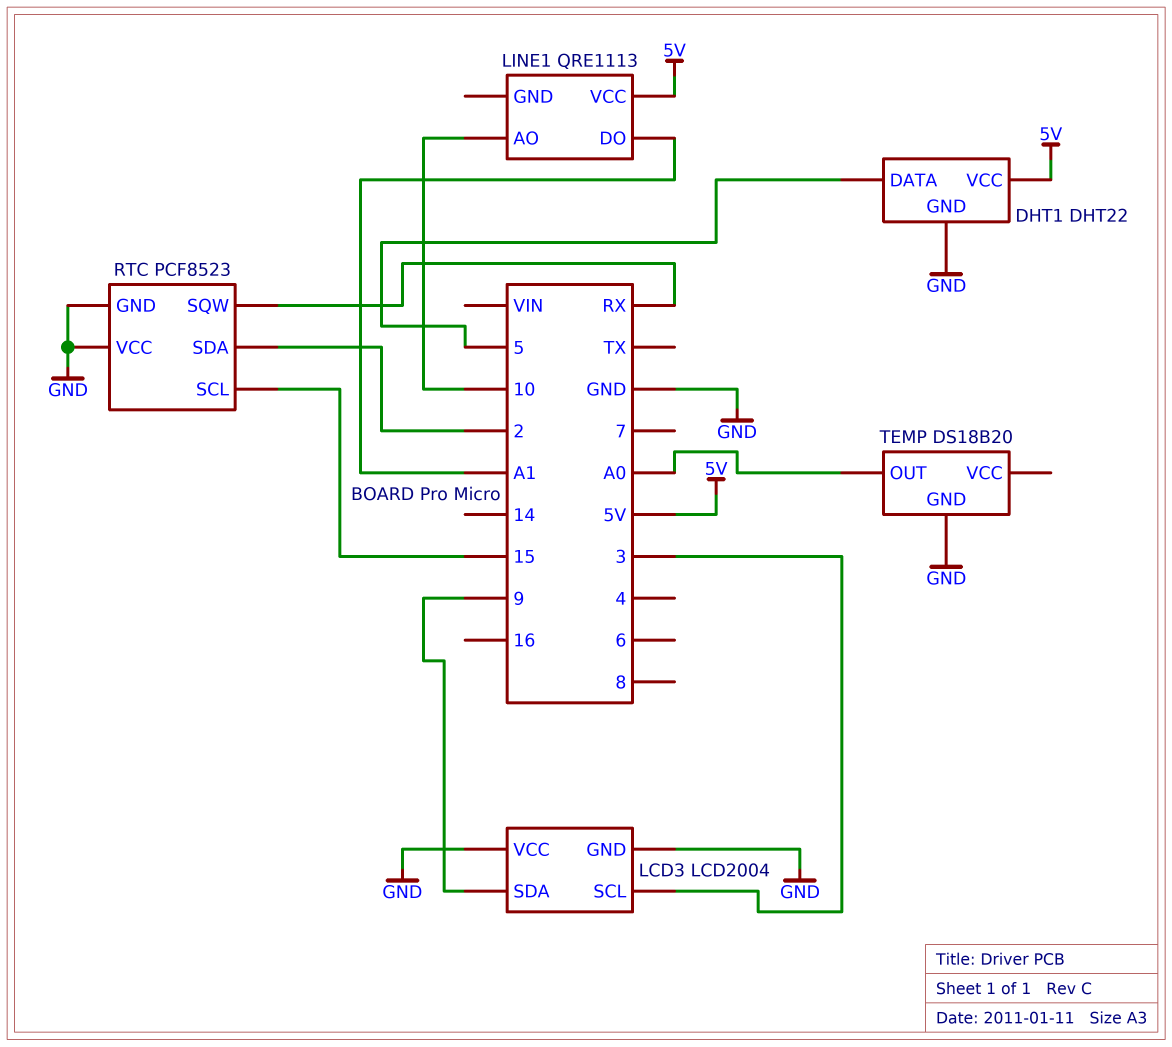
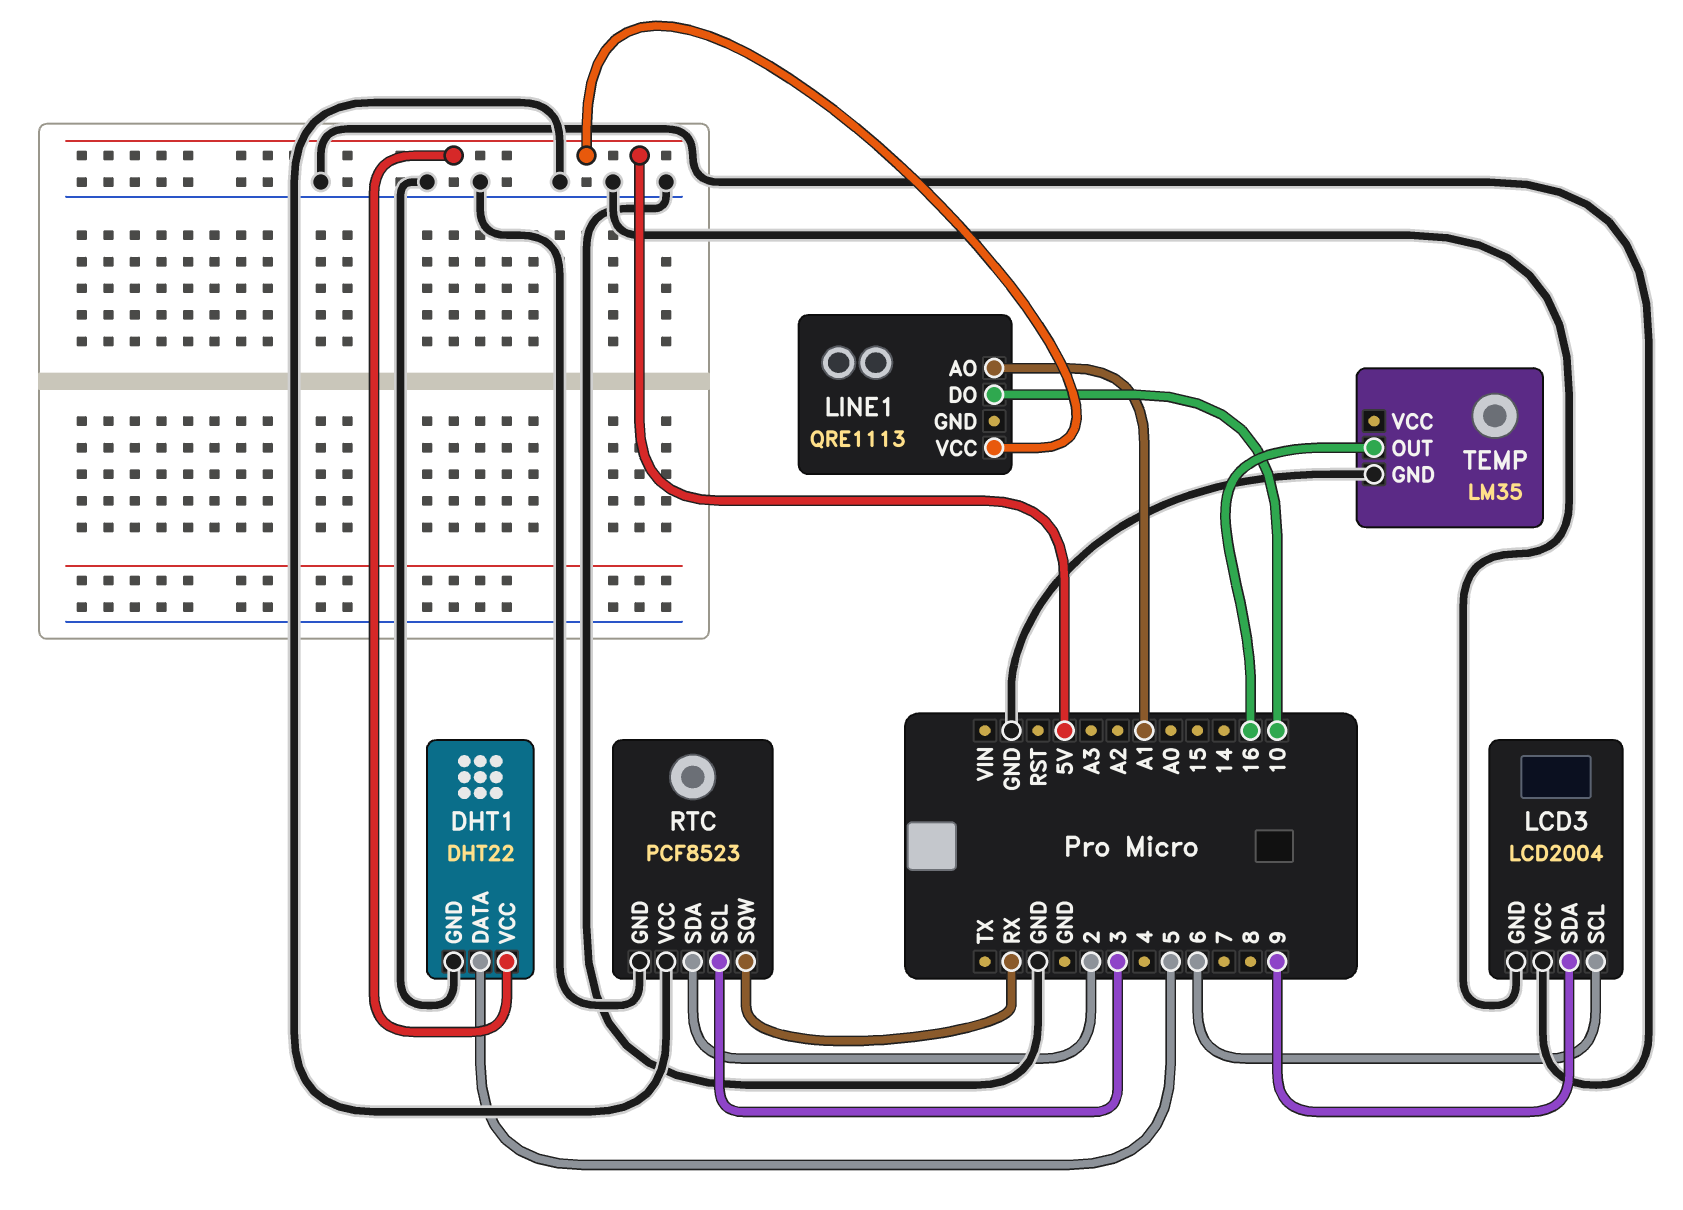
LCD3 pin SCL: 3 -> 6
LINE1 pin AO: 10 -> A1
LINE1 pin DO: A1 -> 10
RTC pin SCL: 15 -> 3
TEMP: DS18B20 -> LM35
TEMP pin OUT: A0 -> 16

